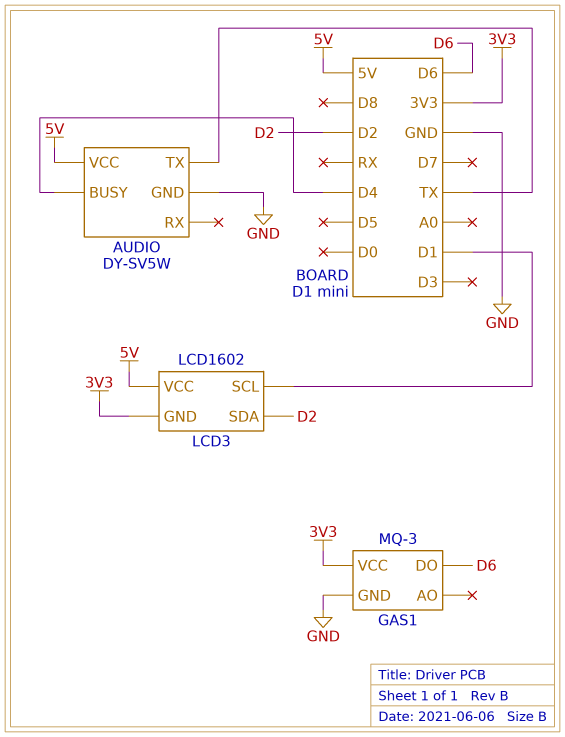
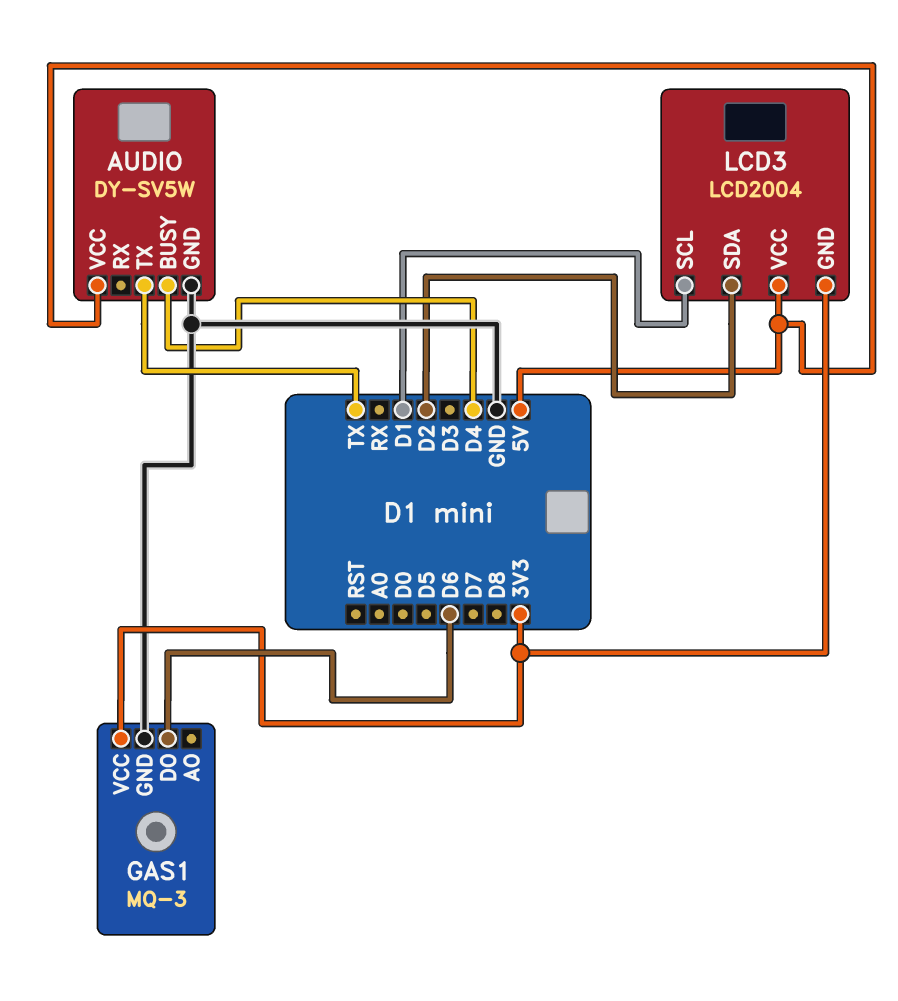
LCD3: LCD1602 -> LCD2004

